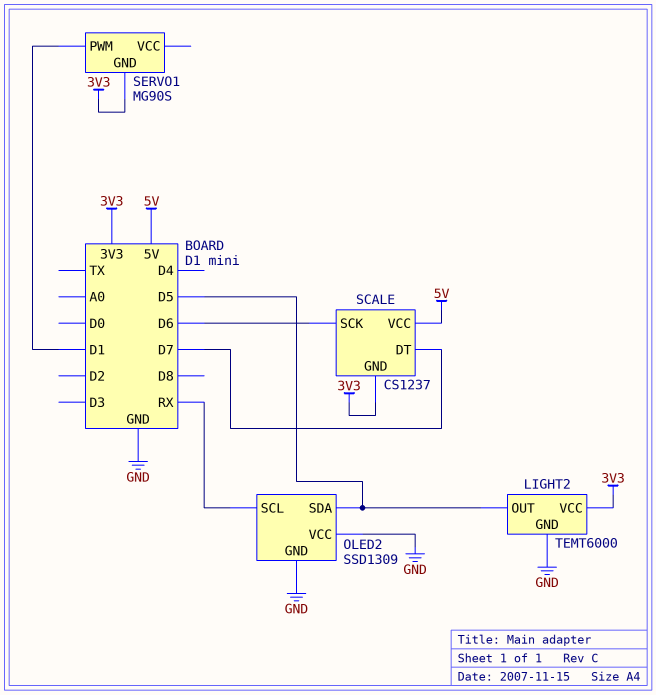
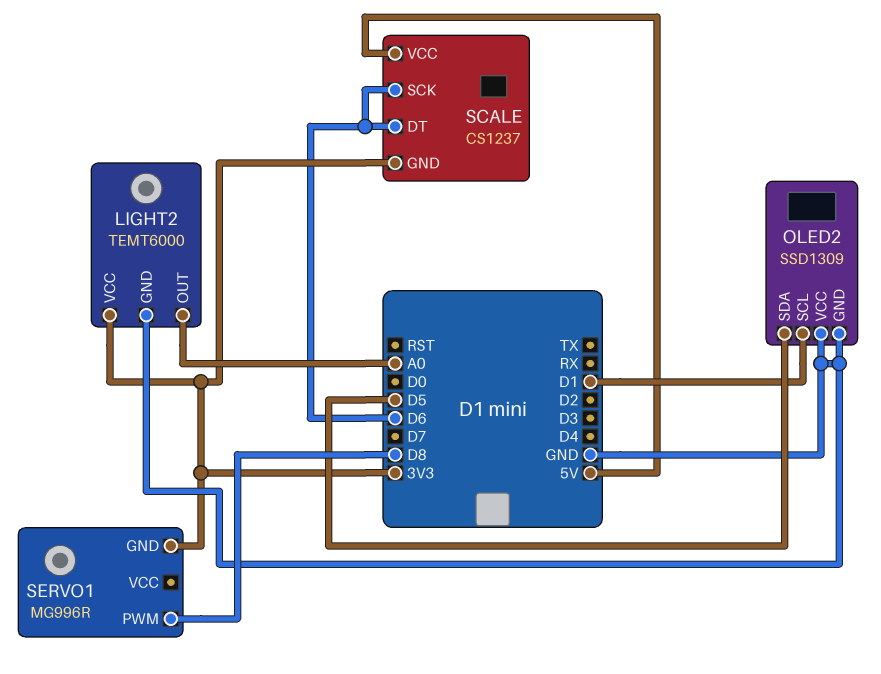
LIGHT2 pin OUT: D5 -> A0
OLED2 pin SCL: RX -> D1
SCALE pin DT: D7 -> D6
SERVO1: MG90S -> MG996R
SERVO1 pin PWM: D1 -> D8

